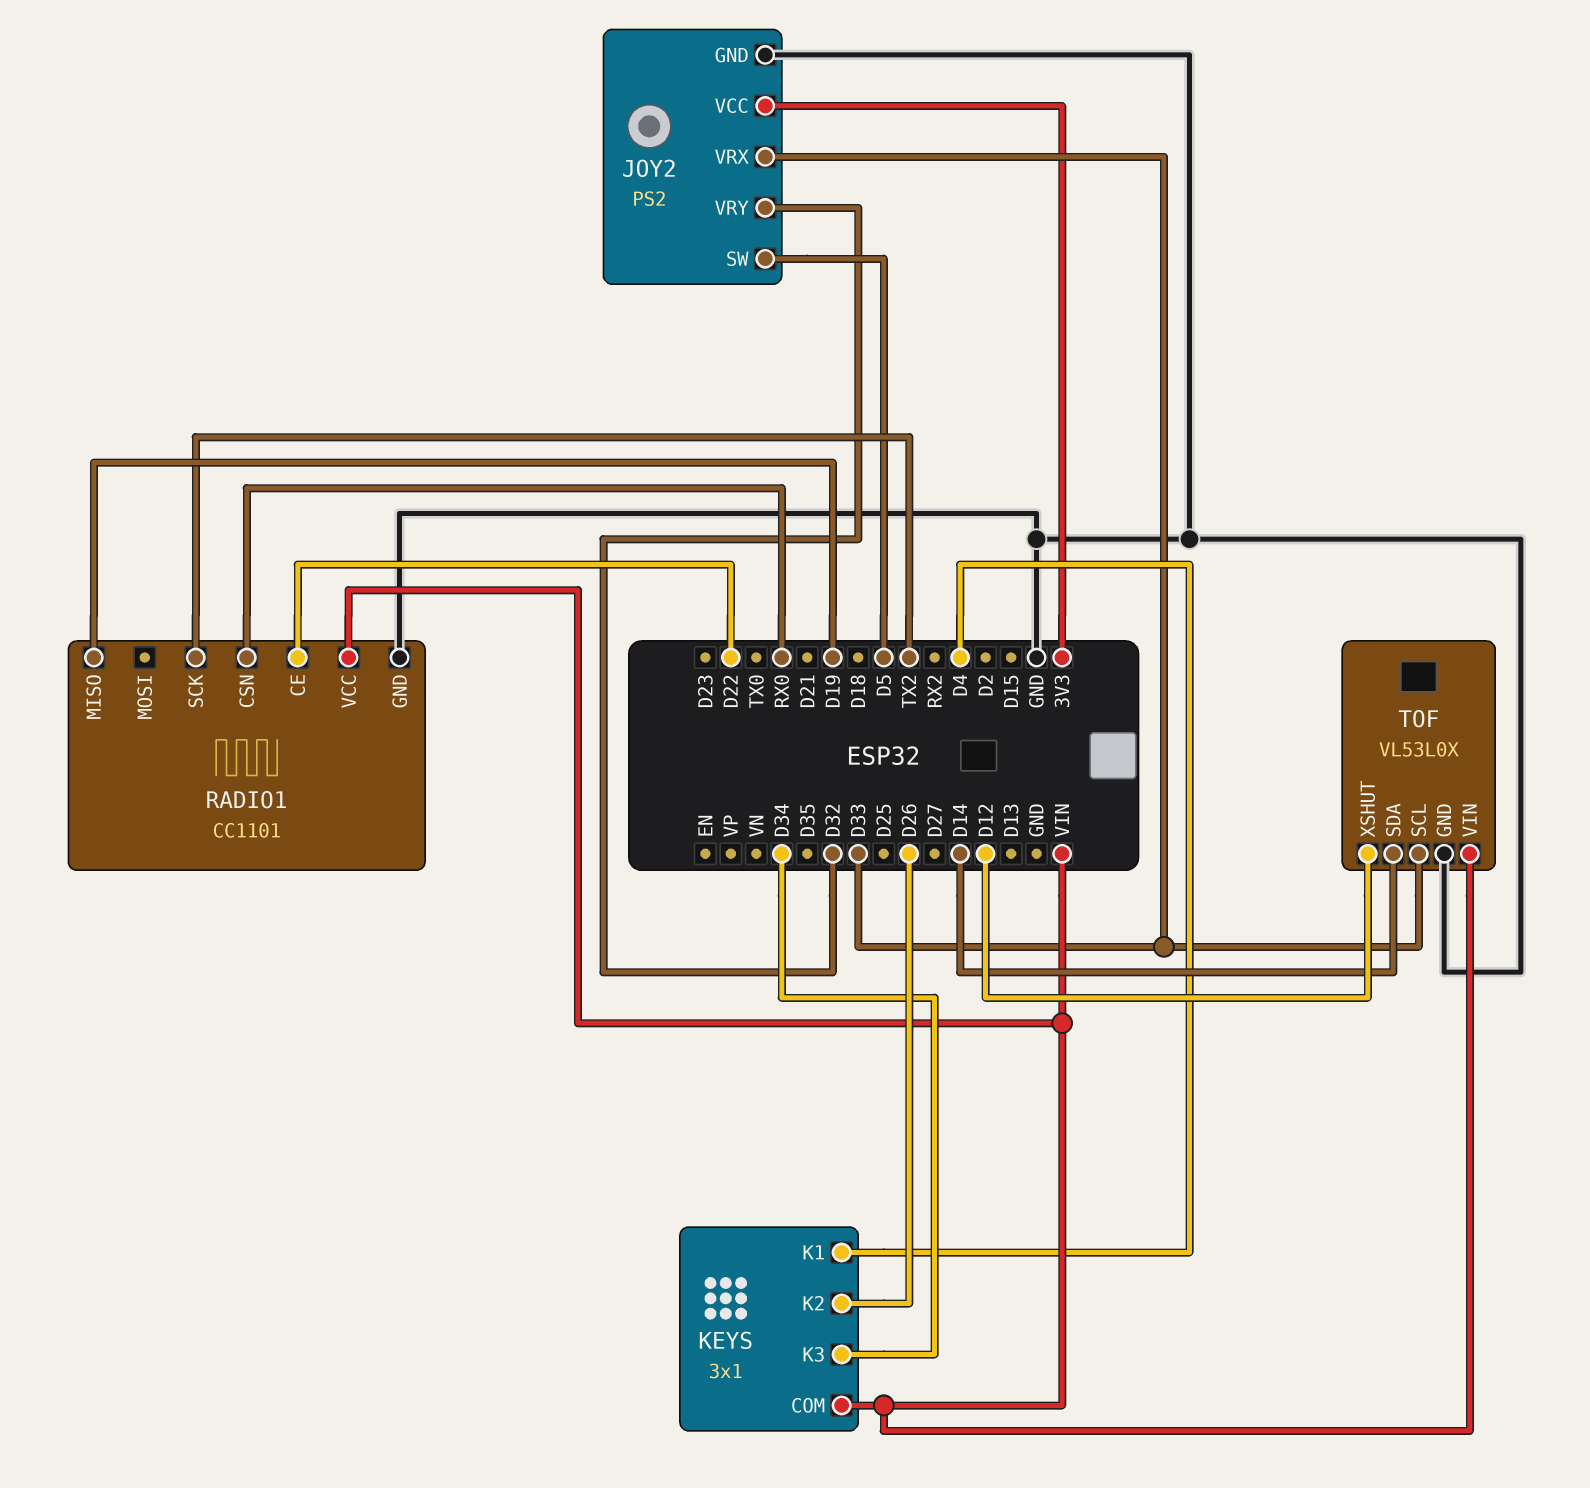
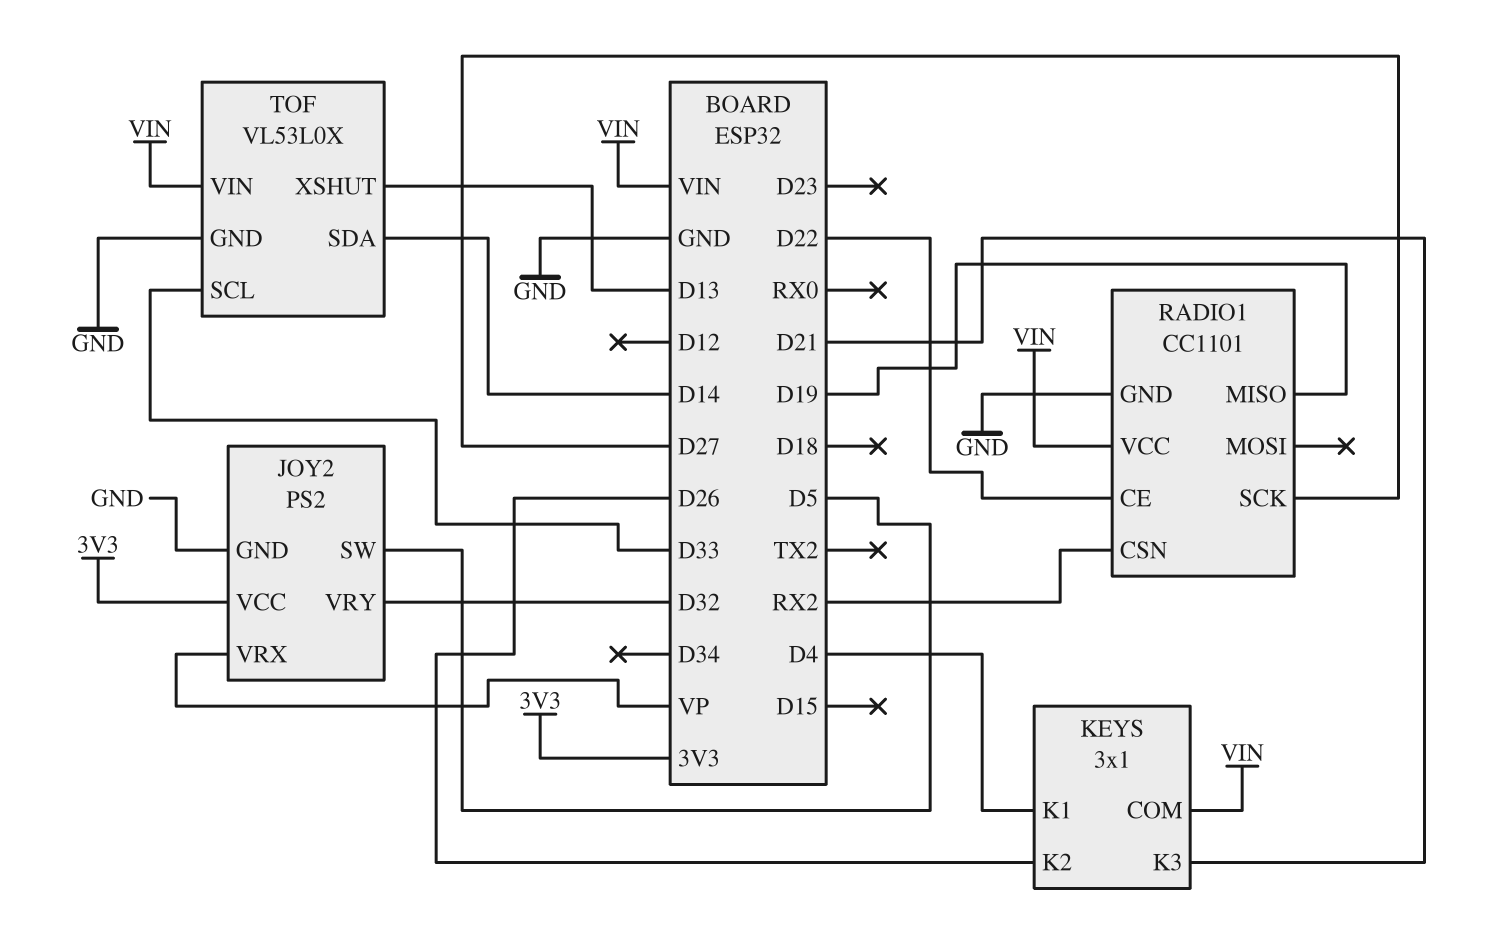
JOY2 pin VRX: D33 -> VP
KEYS pin K3: D34 -> D21
RADIO1 pin CSN: RX0 -> RX2
RADIO1 pin SCK: TX2 -> D27
TOF pin XSHUT: D12 -> D13

